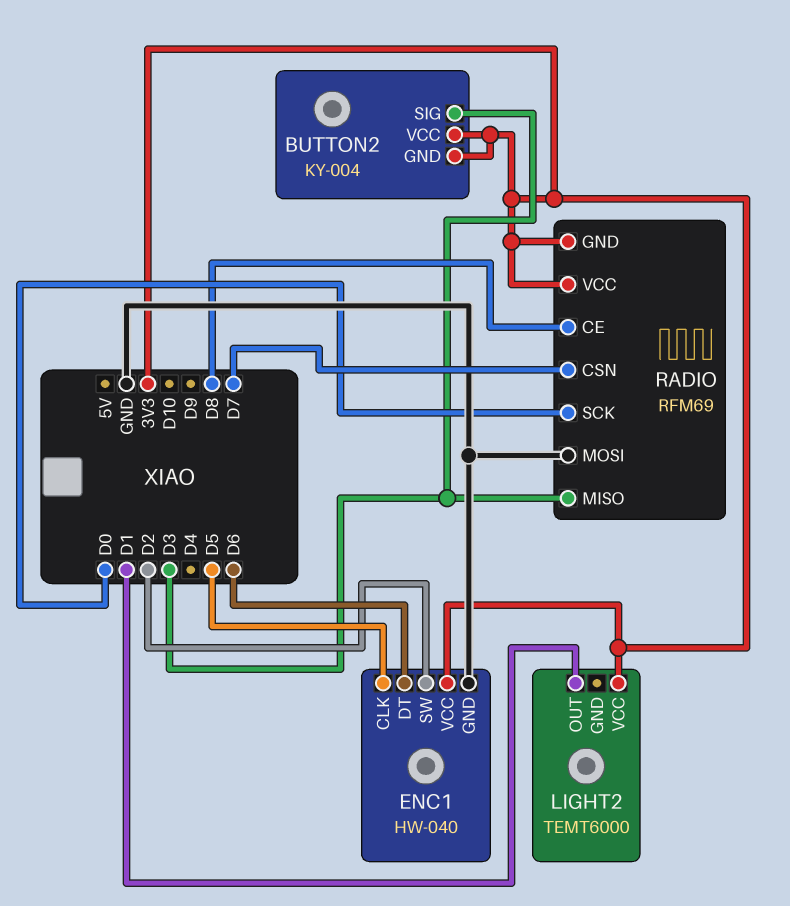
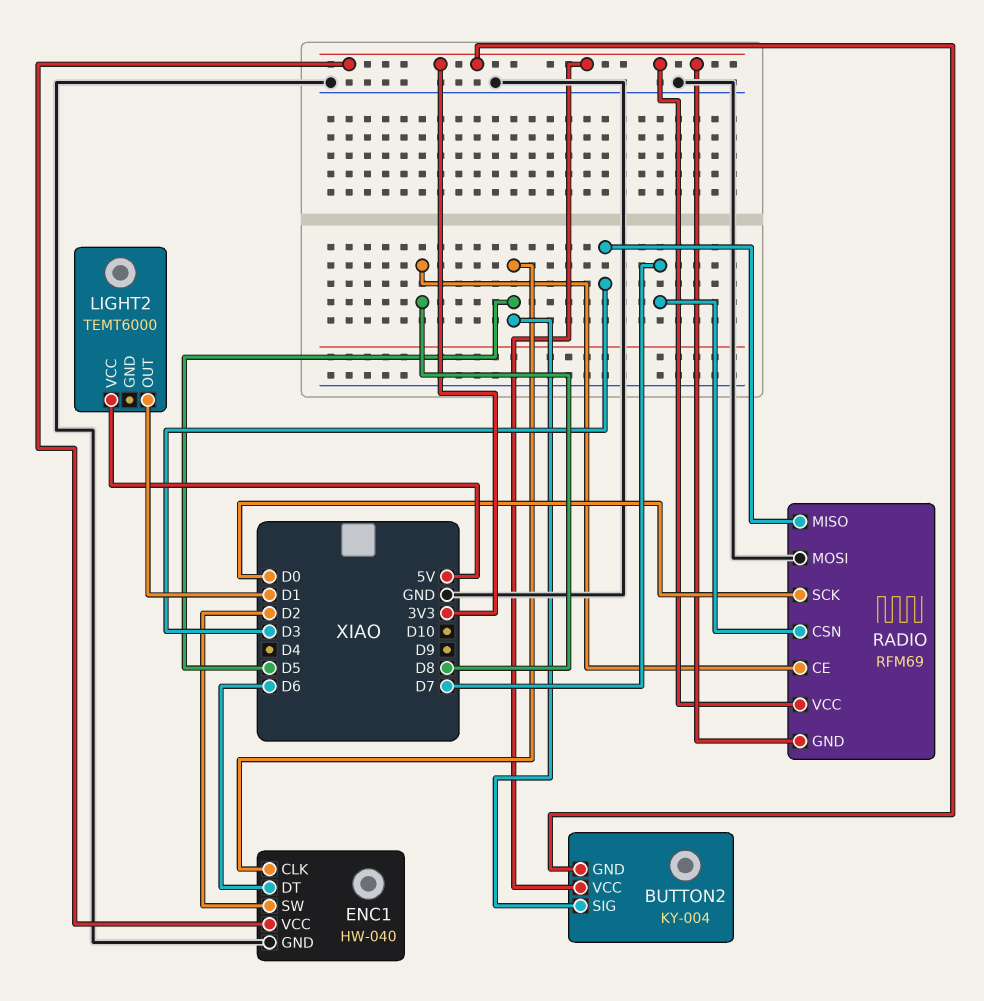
BUTTON2 pin SIG: D3 -> D5
LIGHT2 pin VCC: 3V3 -> 5V

